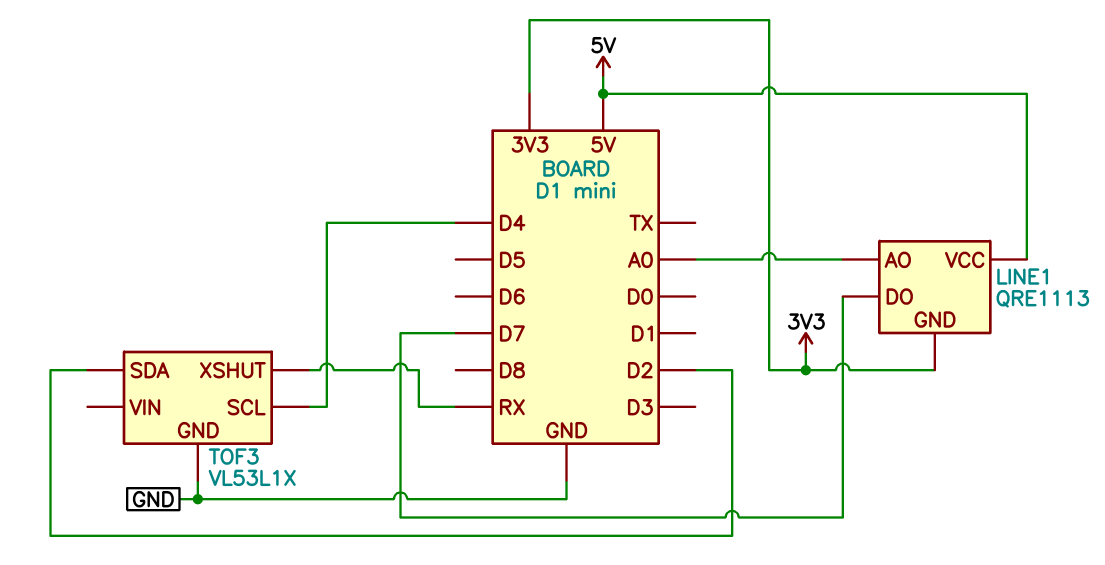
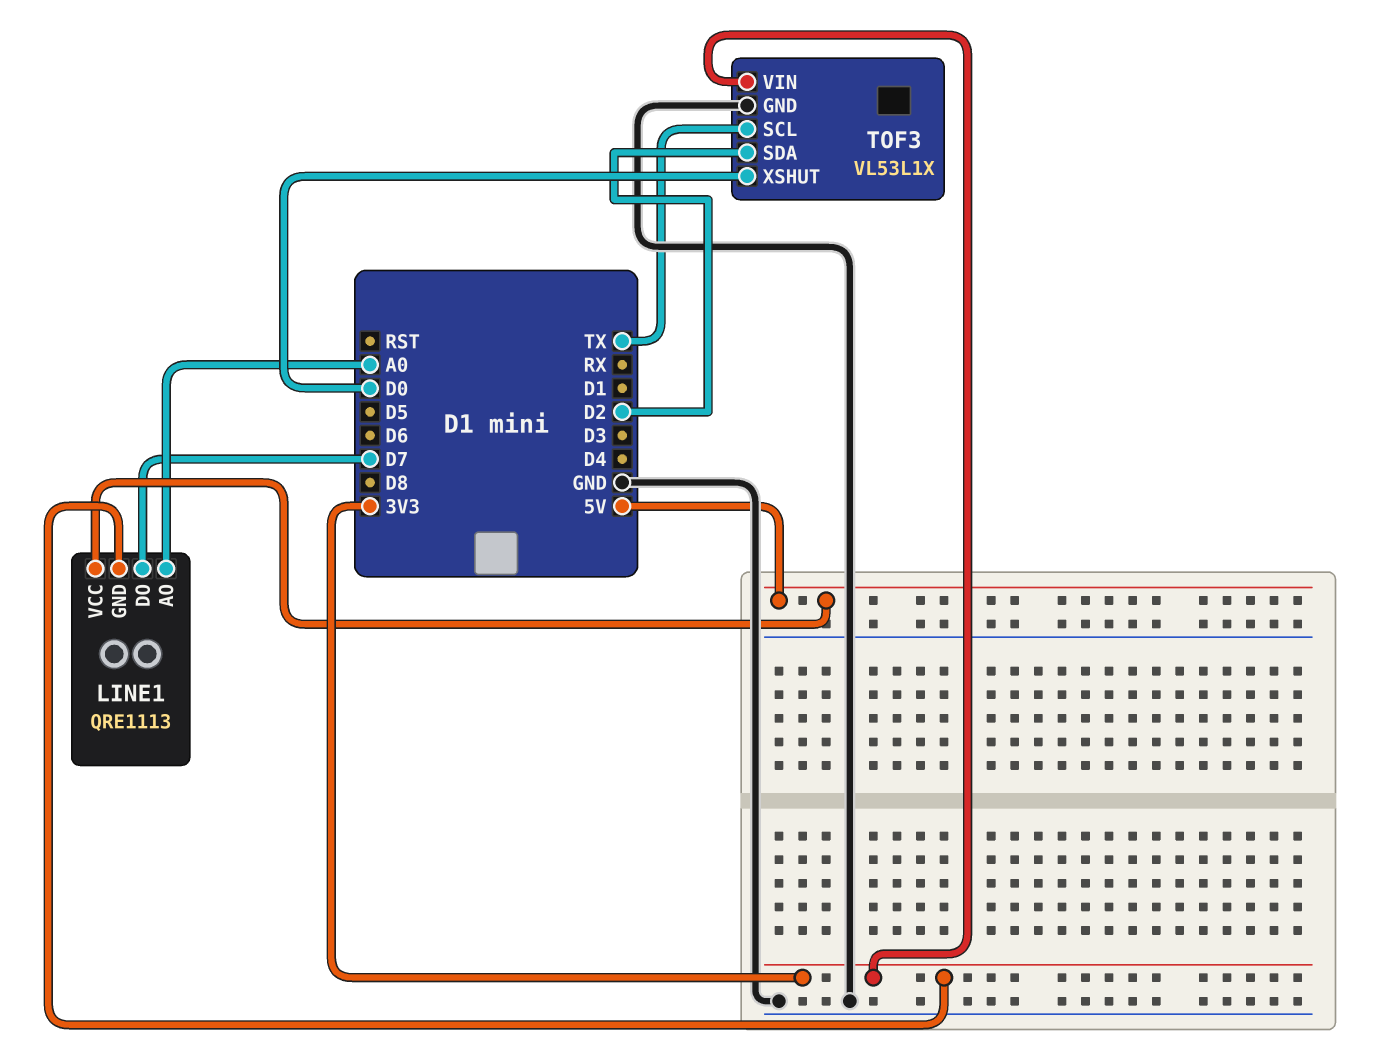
TOF3 pin SCL: D4 -> TX
TOF3 pin VIN: none -> 3V3
TOF3 pin XSHUT: RX -> D0

